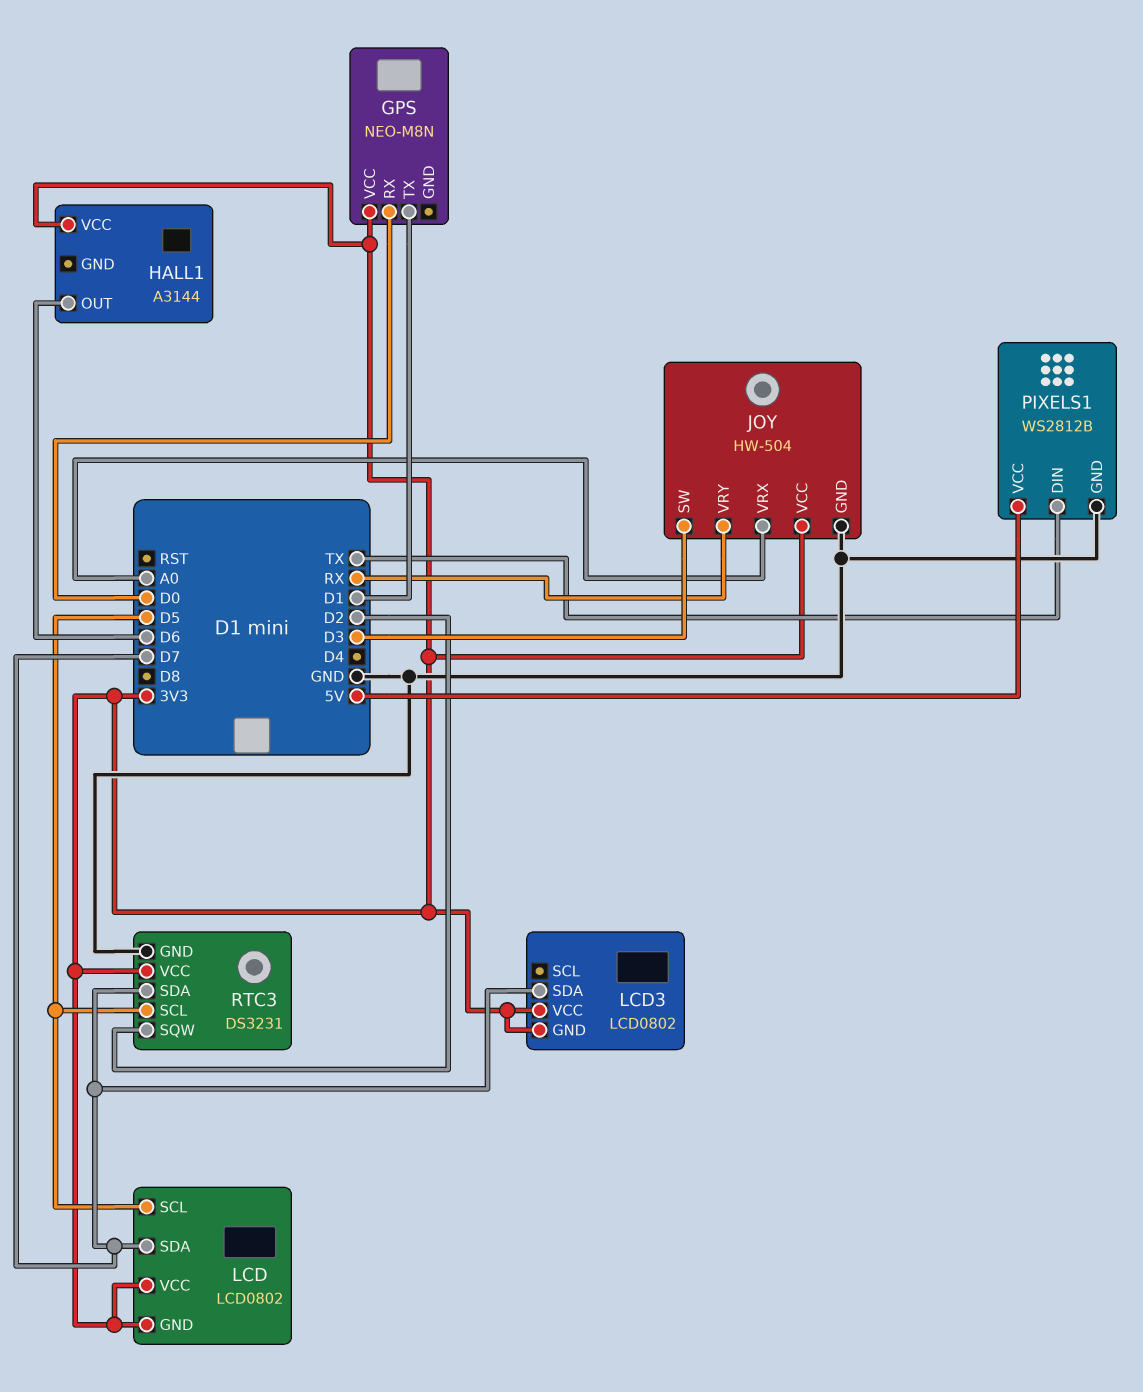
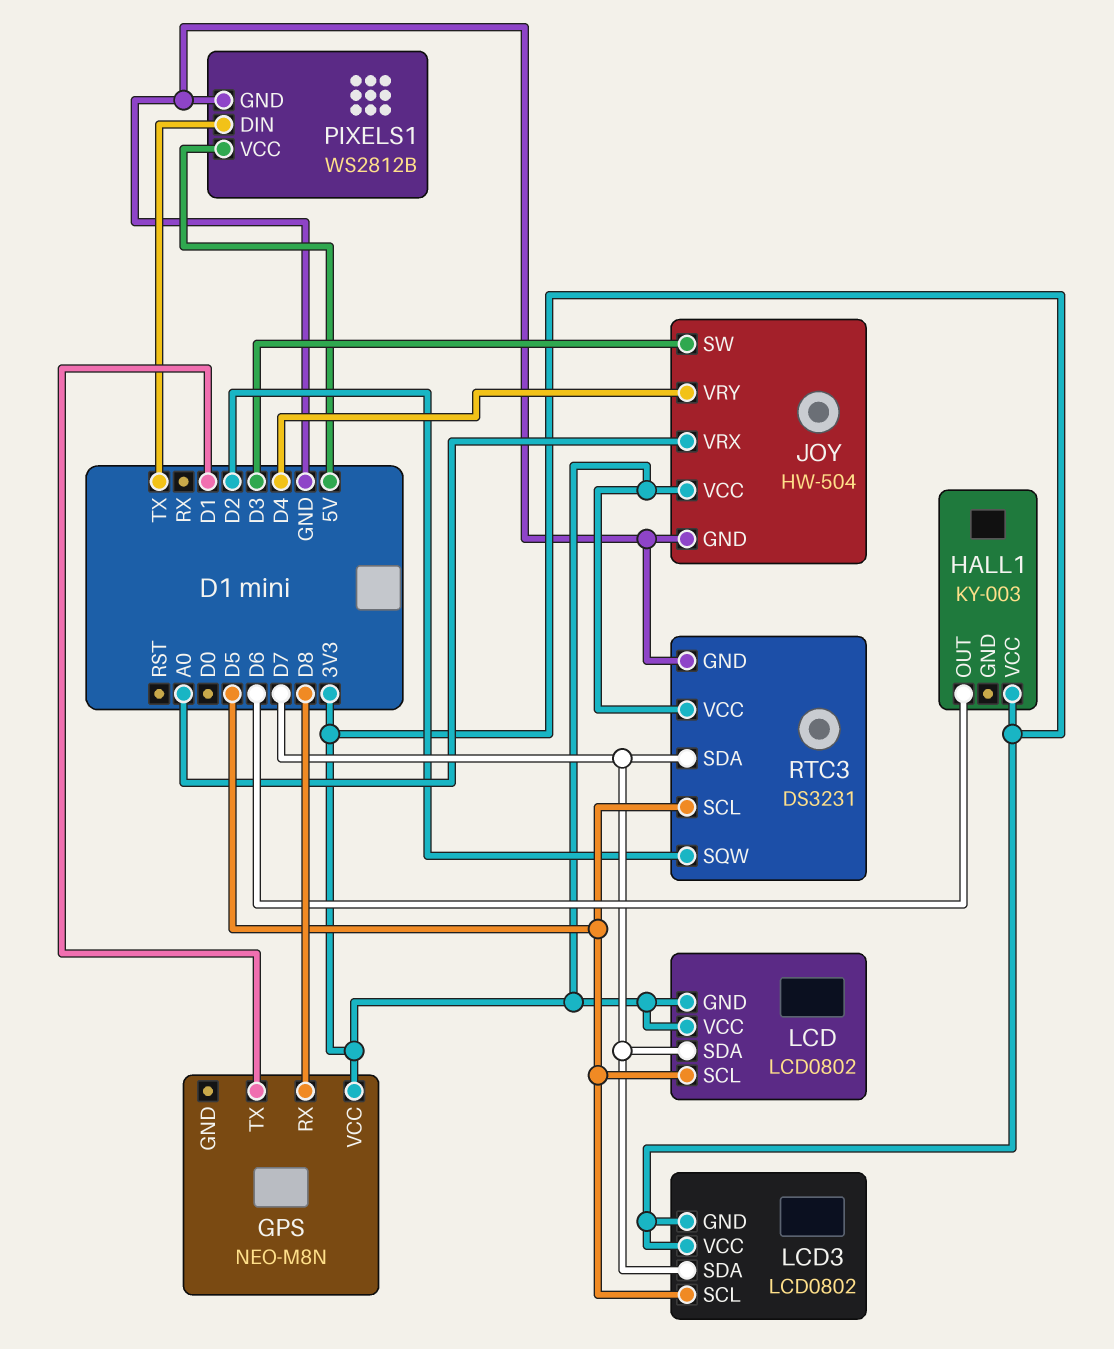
GPS pin RX: D0 -> D8
HALL1: A3144 -> KY-003
JOY pin VRY: RX -> D4
LCD3 pin SCL: none -> D5

